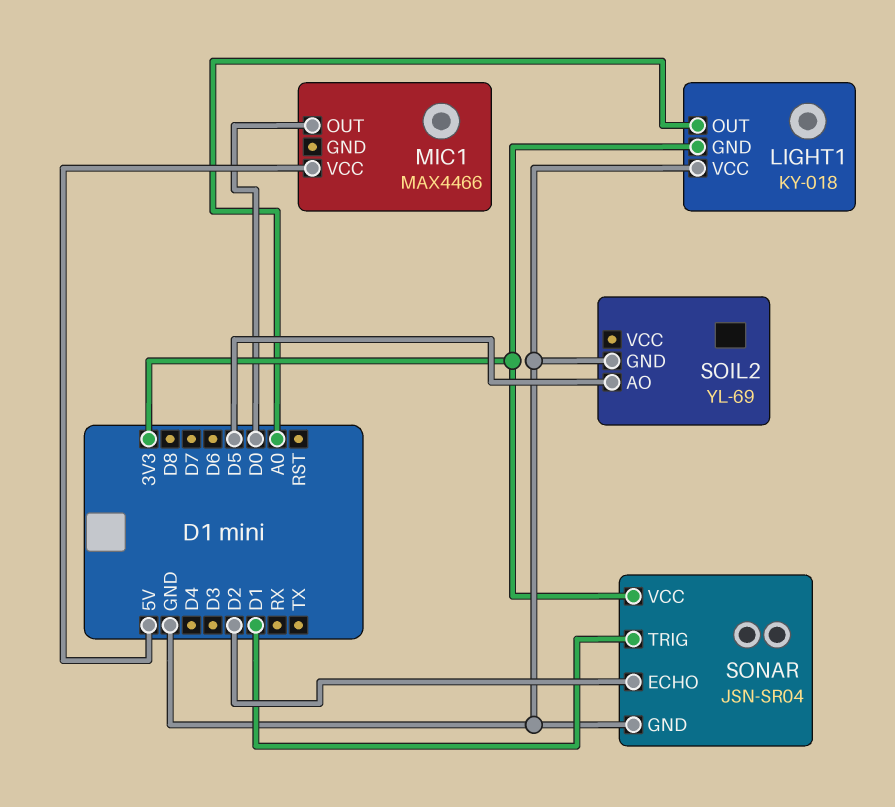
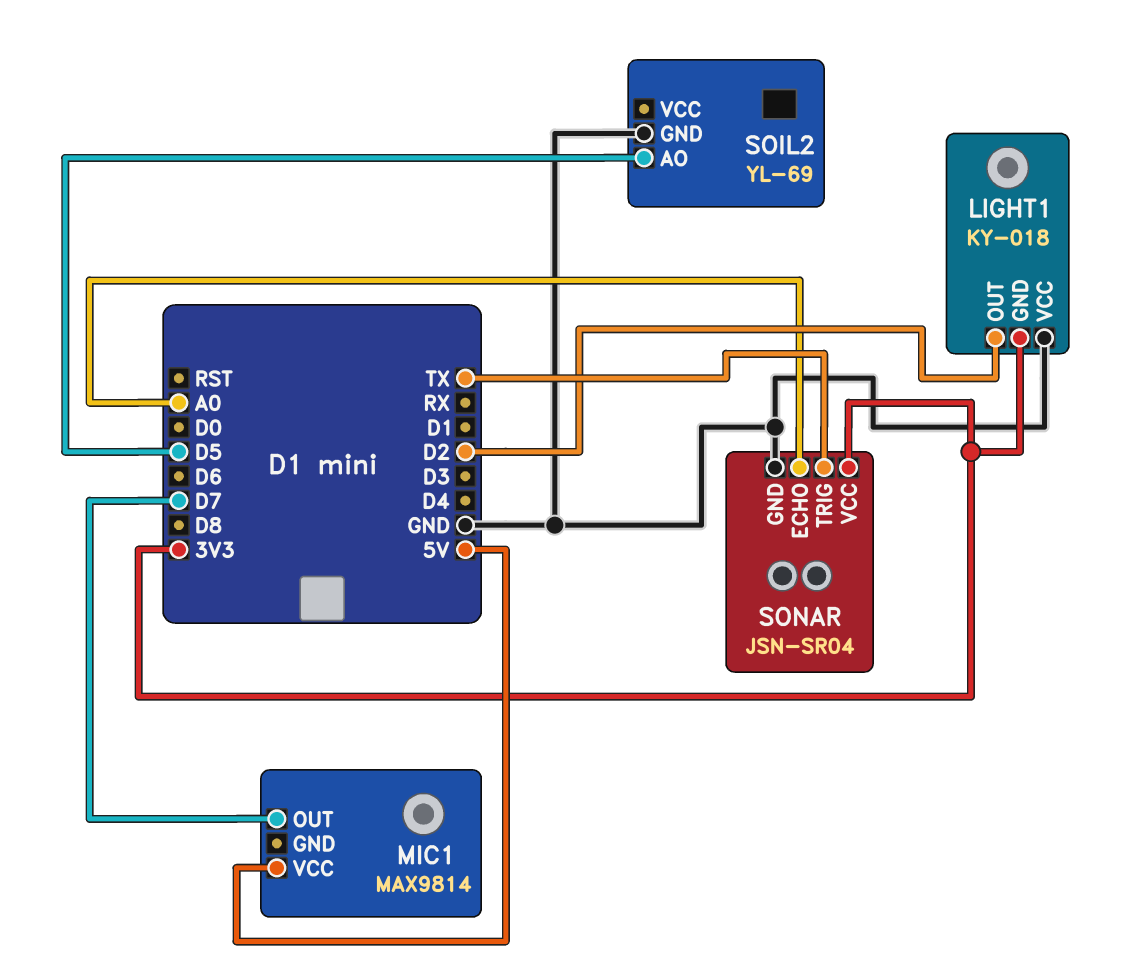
LIGHT1 pin OUT: A0 -> D2
MIC1: MAX4466 -> MAX9814
MIC1 pin OUT: D0 -> D7
SONAR pin ECHO: D2 -> A0
SONAR pin TRIG: D1 -> TX

